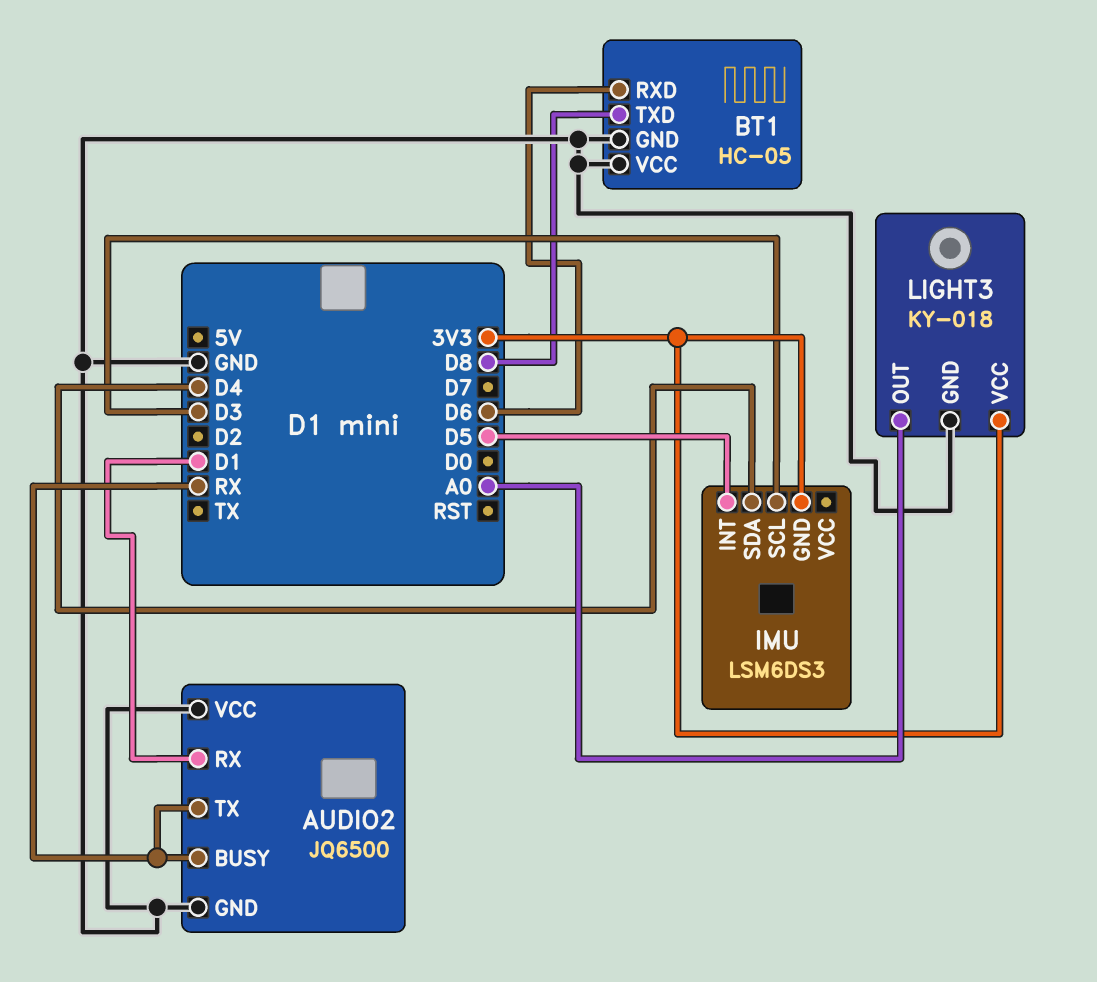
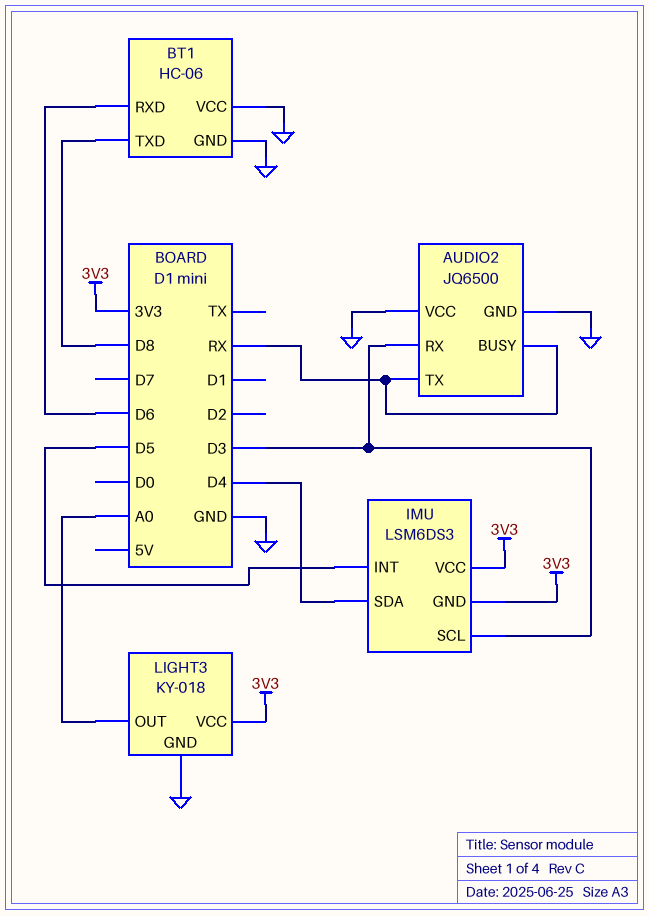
AUDIO2 pin RX: D1 -> D3
BT1: HC-05 -> HC-06
IMU pin VCC: none -> 3V3

